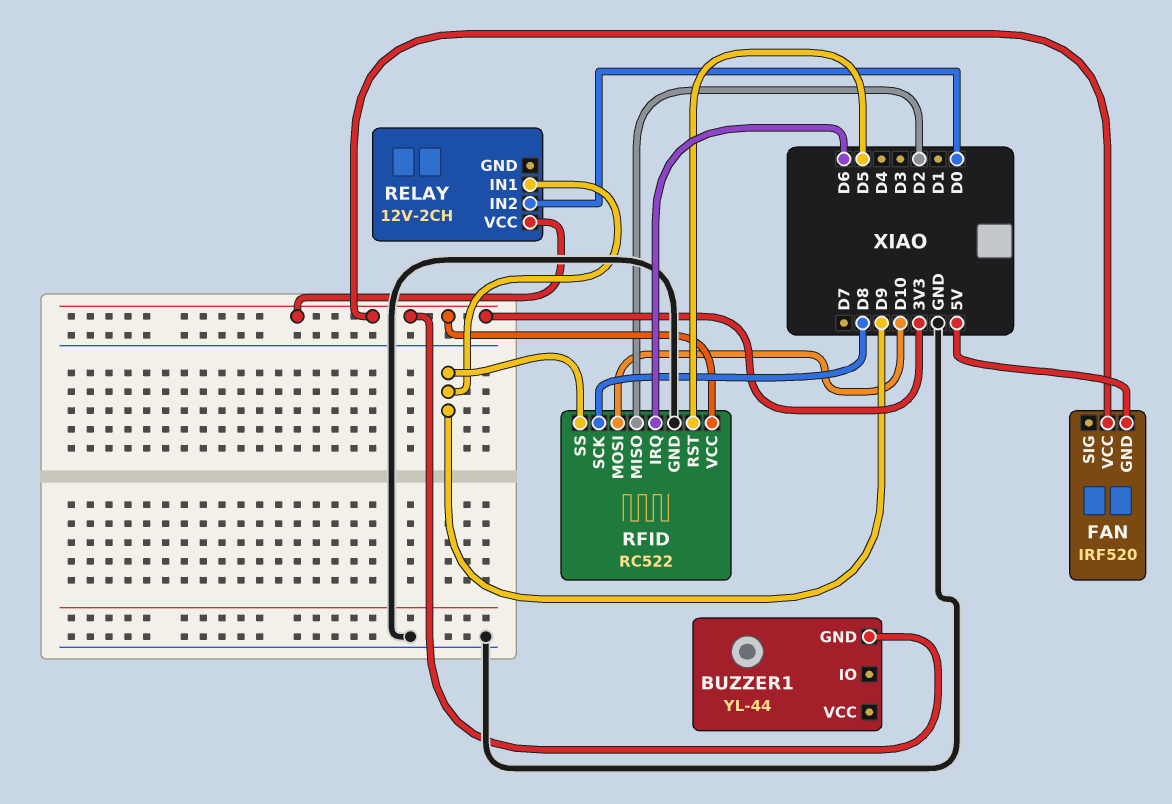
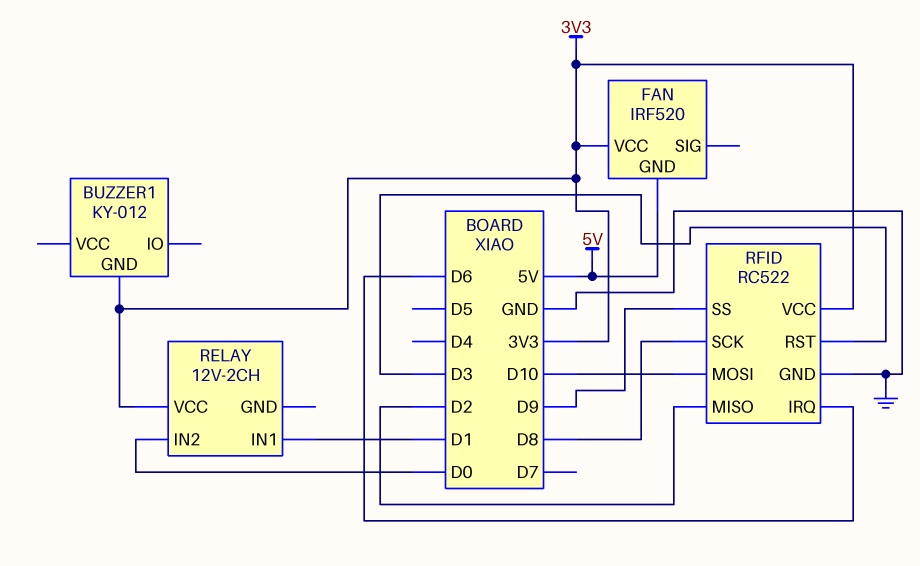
BUZZER1: YL-44 -> KY-012
RELAY pin IN1: D9 -> D1
RFID pin RST: D5 -> D3

